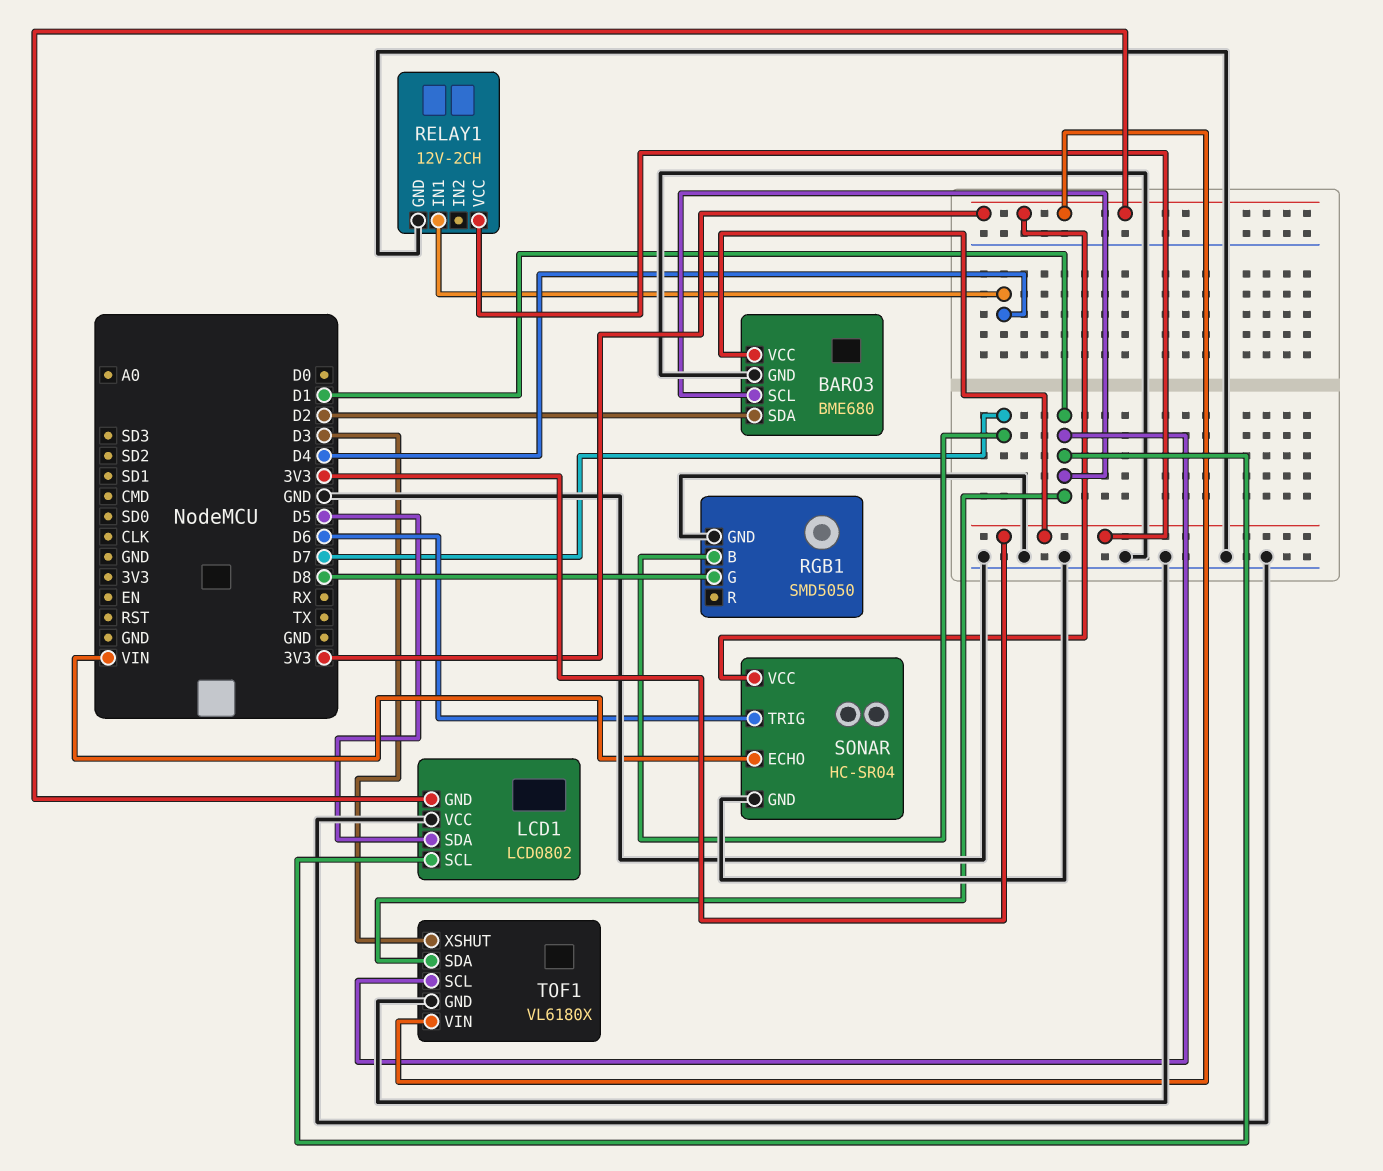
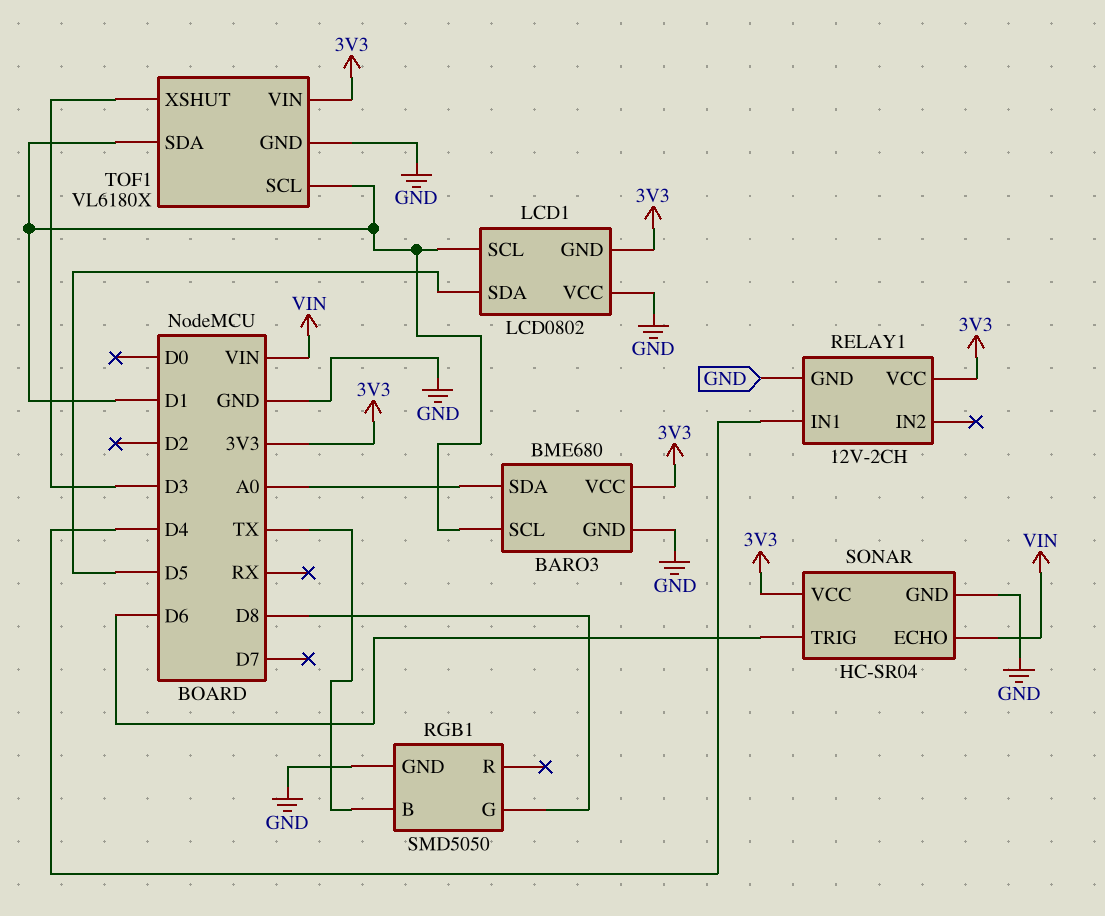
BARO3 pin SDA: D2 -> A0
RGB1 pin B: D7 -> TX

